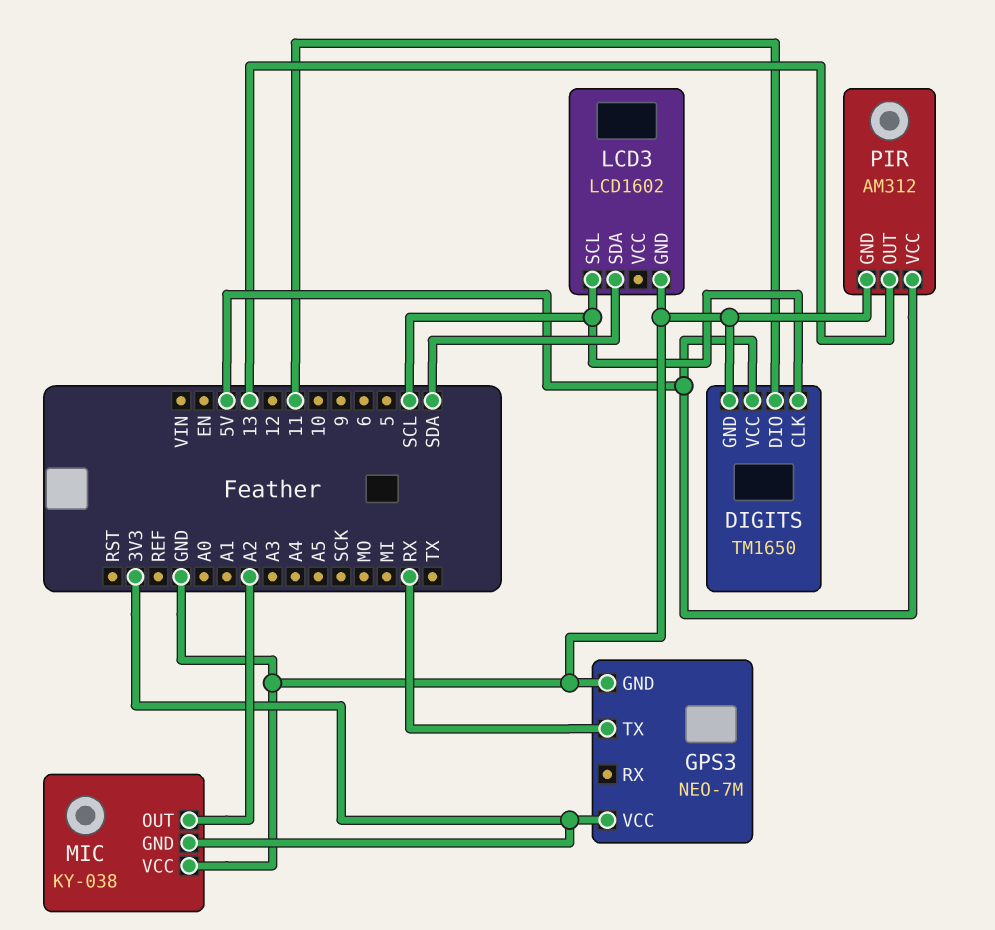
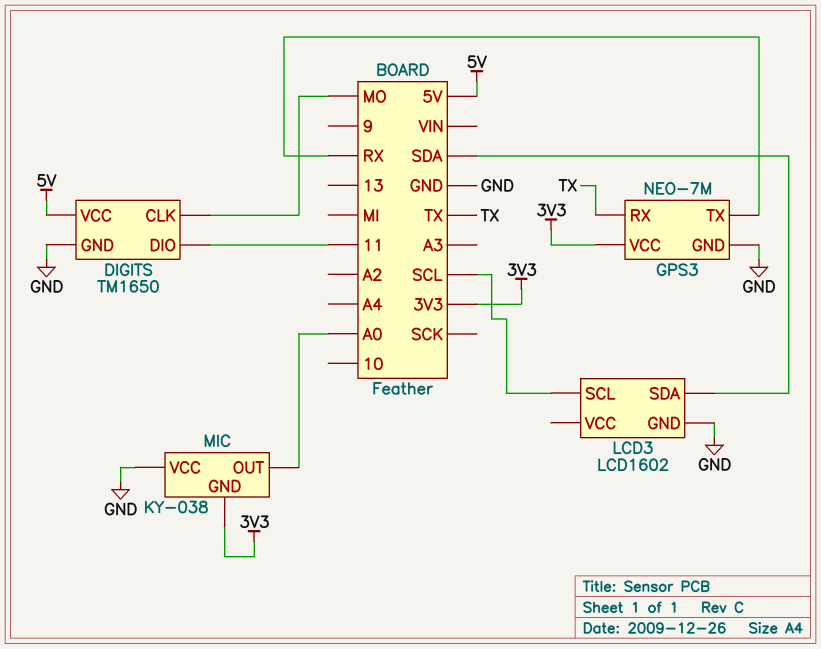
DIGITS pin CLK: SCL -> MO
GPS3 pin RX: none -> TX
MIC pin OUT: A2 -> A0
PIR: AM312 -> none
PIR pin GND: GND -> none
PIR pin OUT: 13 -> none
PIR pin VCC: 5V -> none

